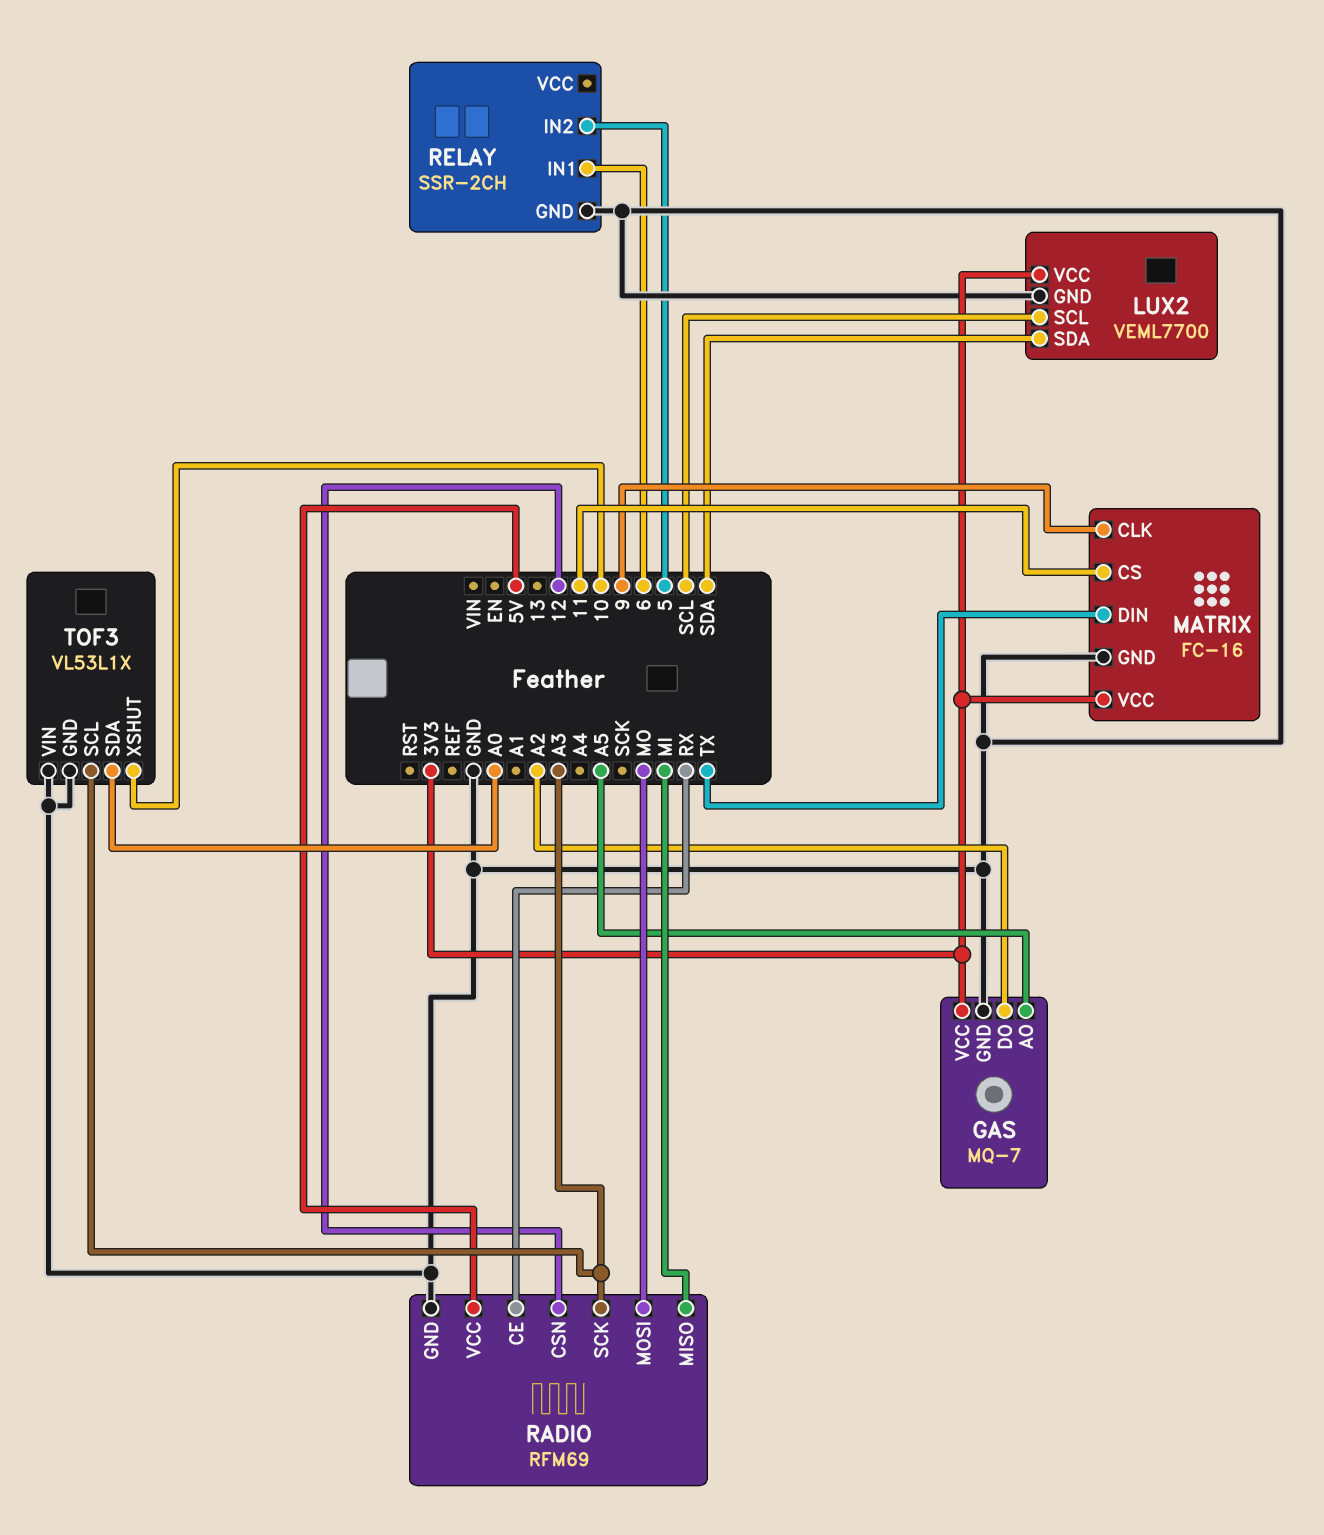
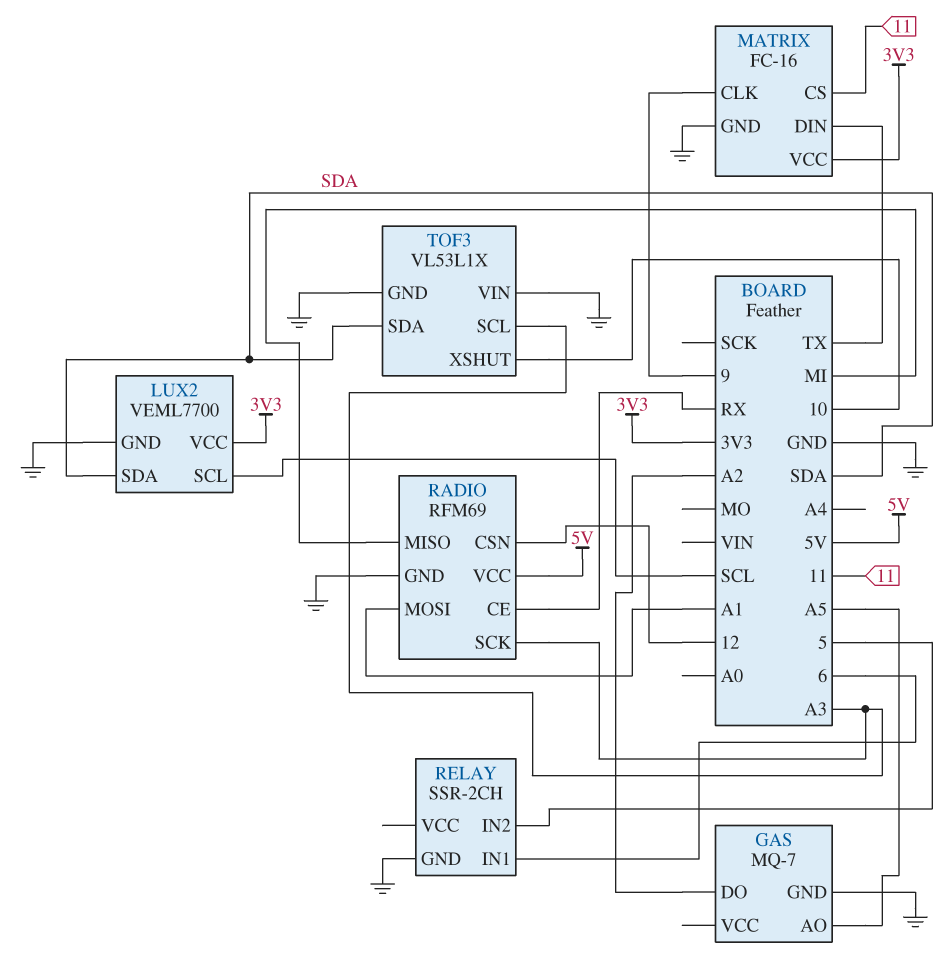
GAS pin VCC: 3V3 -> none
RADIO pin MOSI: MO -> A1
TOF3 pin SDA: A0 -> SDA

